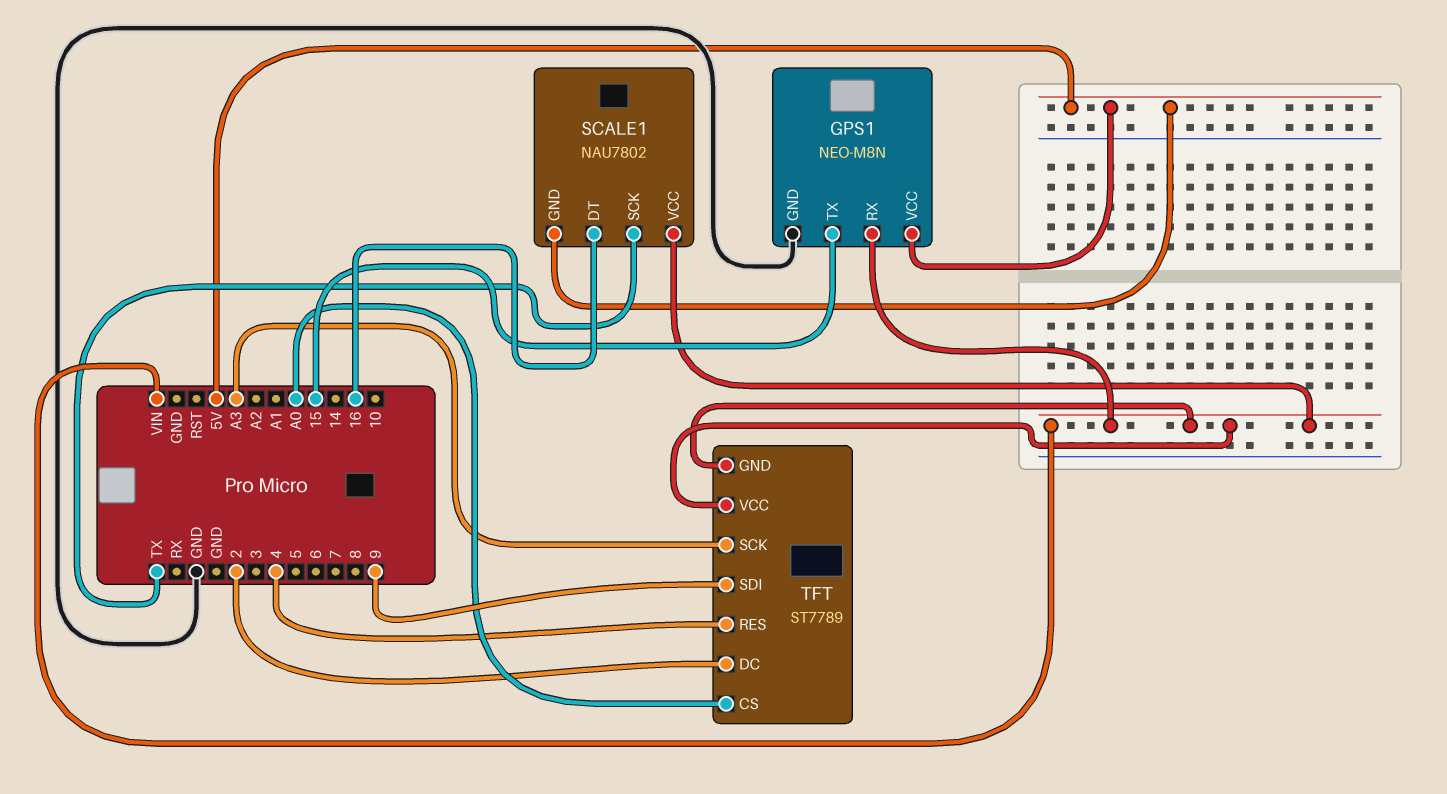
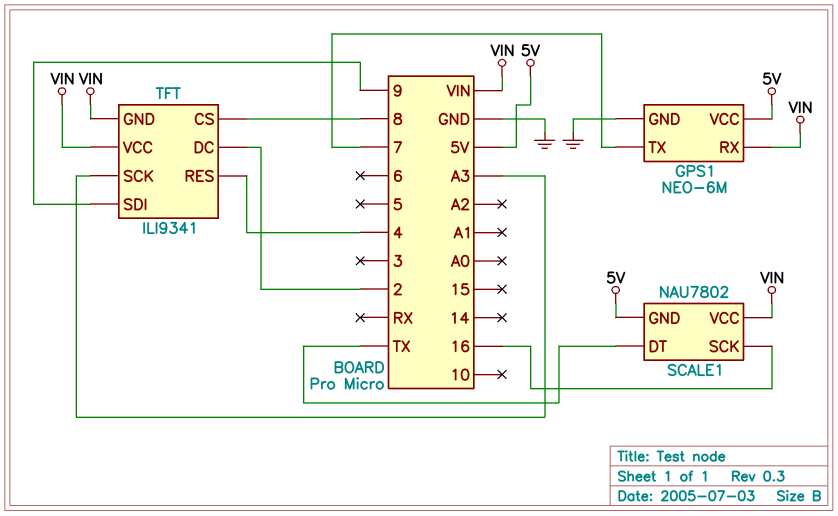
GPS1: NEO-M8N -> NEO-6M
GPS1 pin TX: 15 -> 7
SCALE1 pin DT: 16 -> TX
SCALE1 pin SCK: TX -> 16
TFT: ST7789 -> ILI9341
TFT pin CS: A0 -> 8

